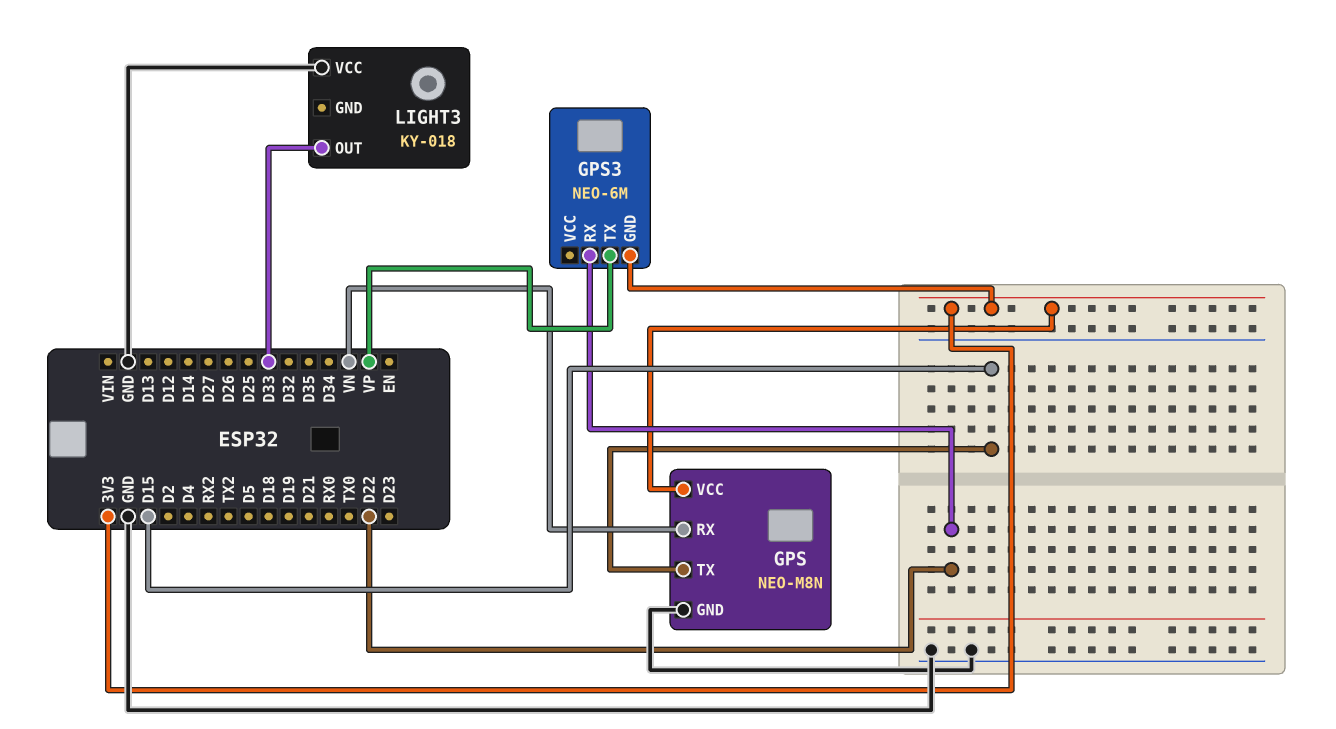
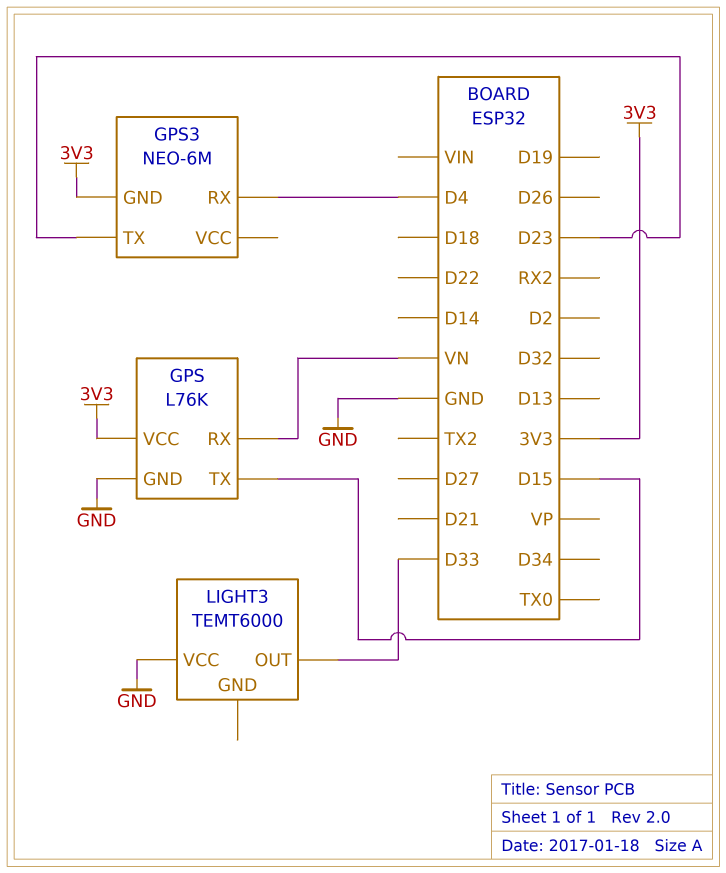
GPS: NEO-M8N -> L76K
GPS3 pin RX: D22 -> D4
GPS3 pin TX: VP -> D23
LIGHT3: KY-018 -> TEMT6000

